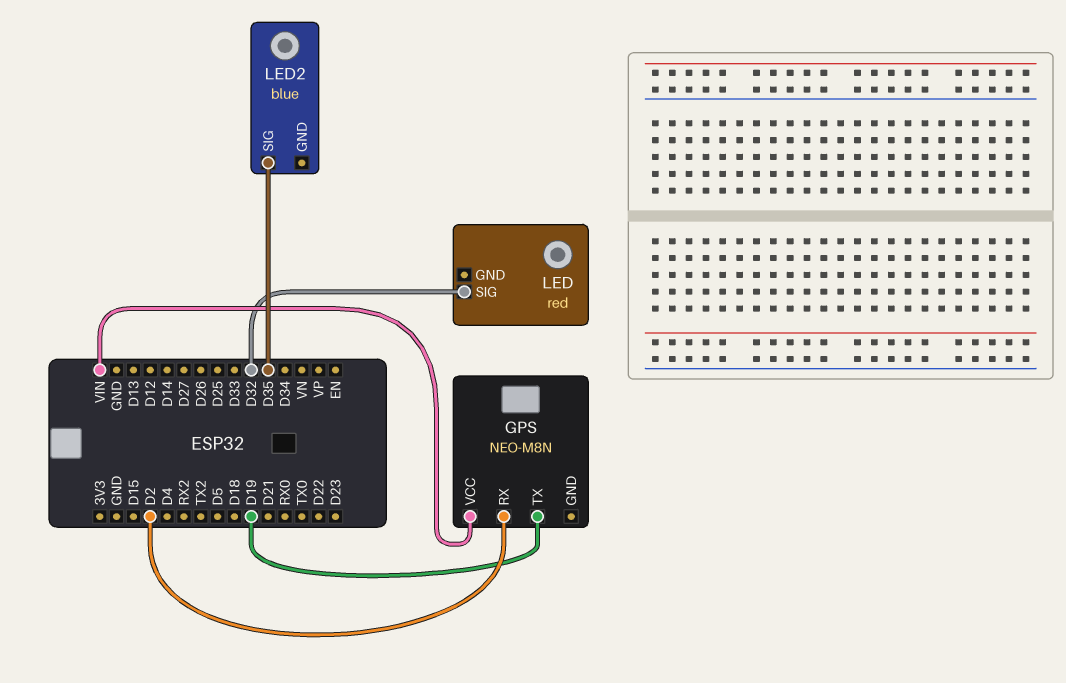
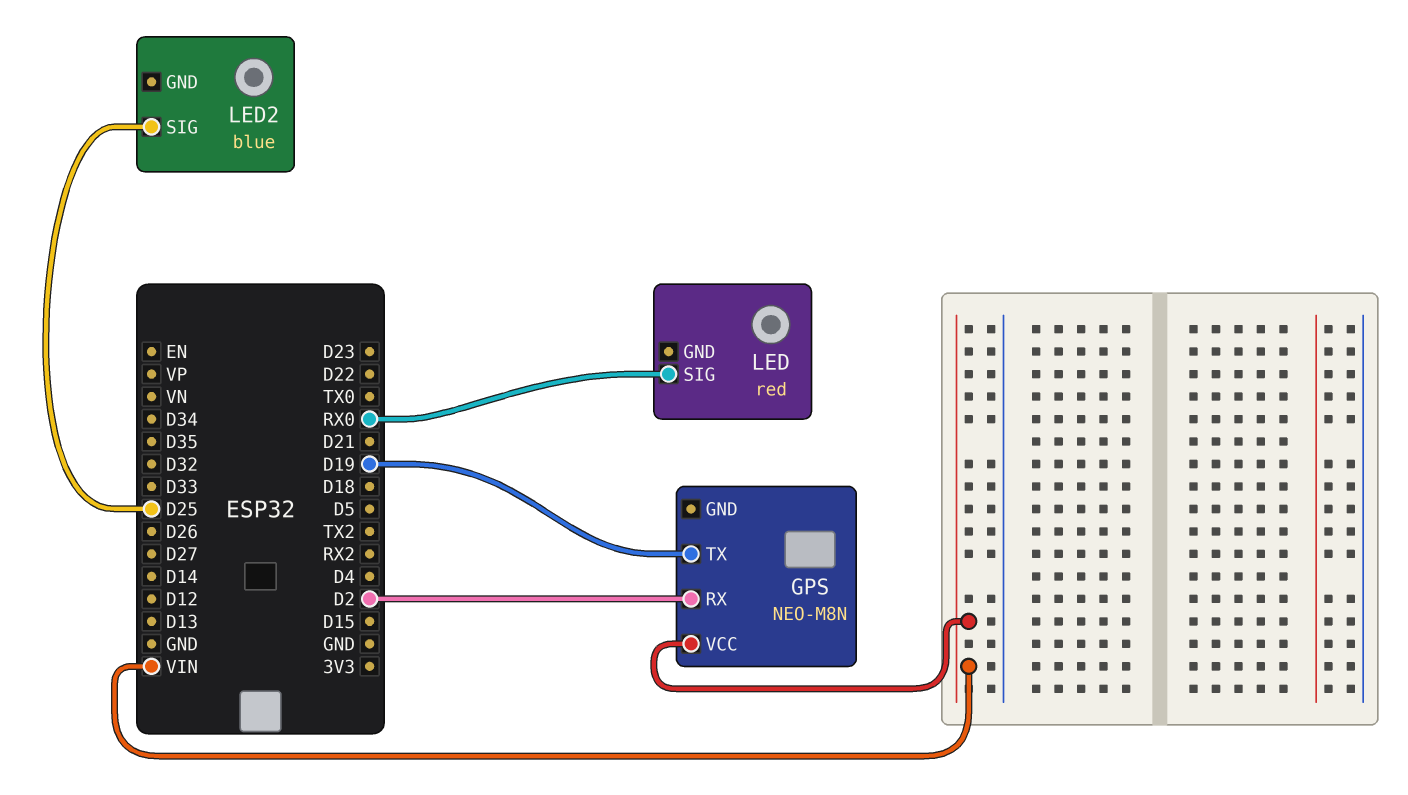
LED pin SIG: D32 -> RX0
LED2 pin SIG: D35 -> D25

